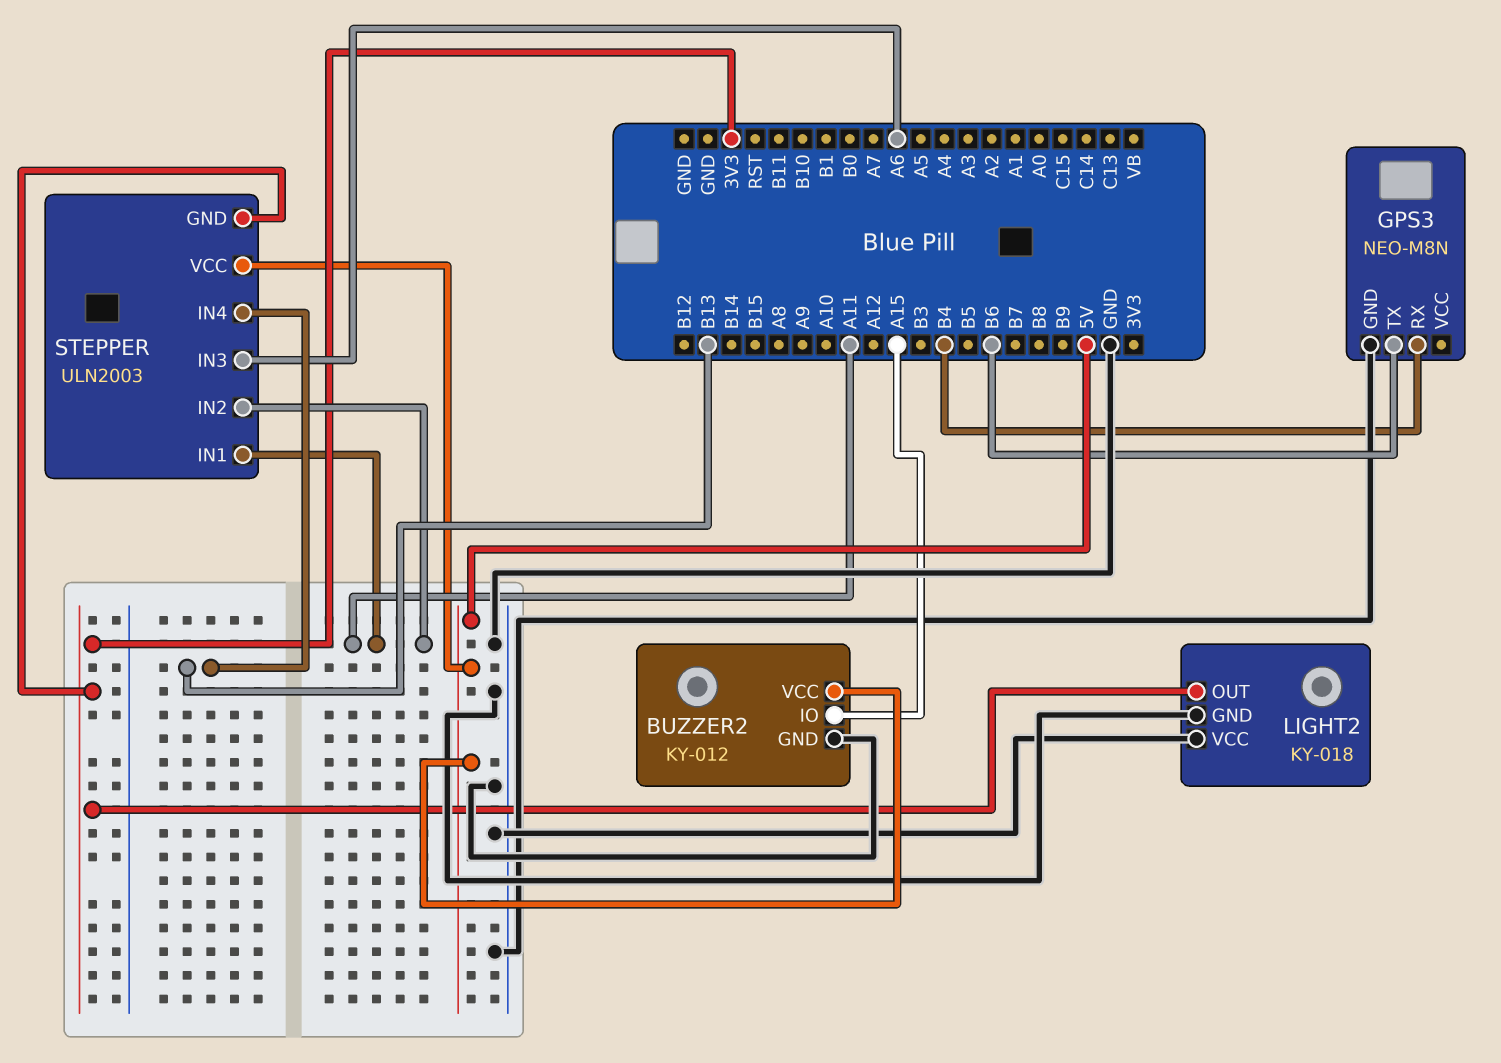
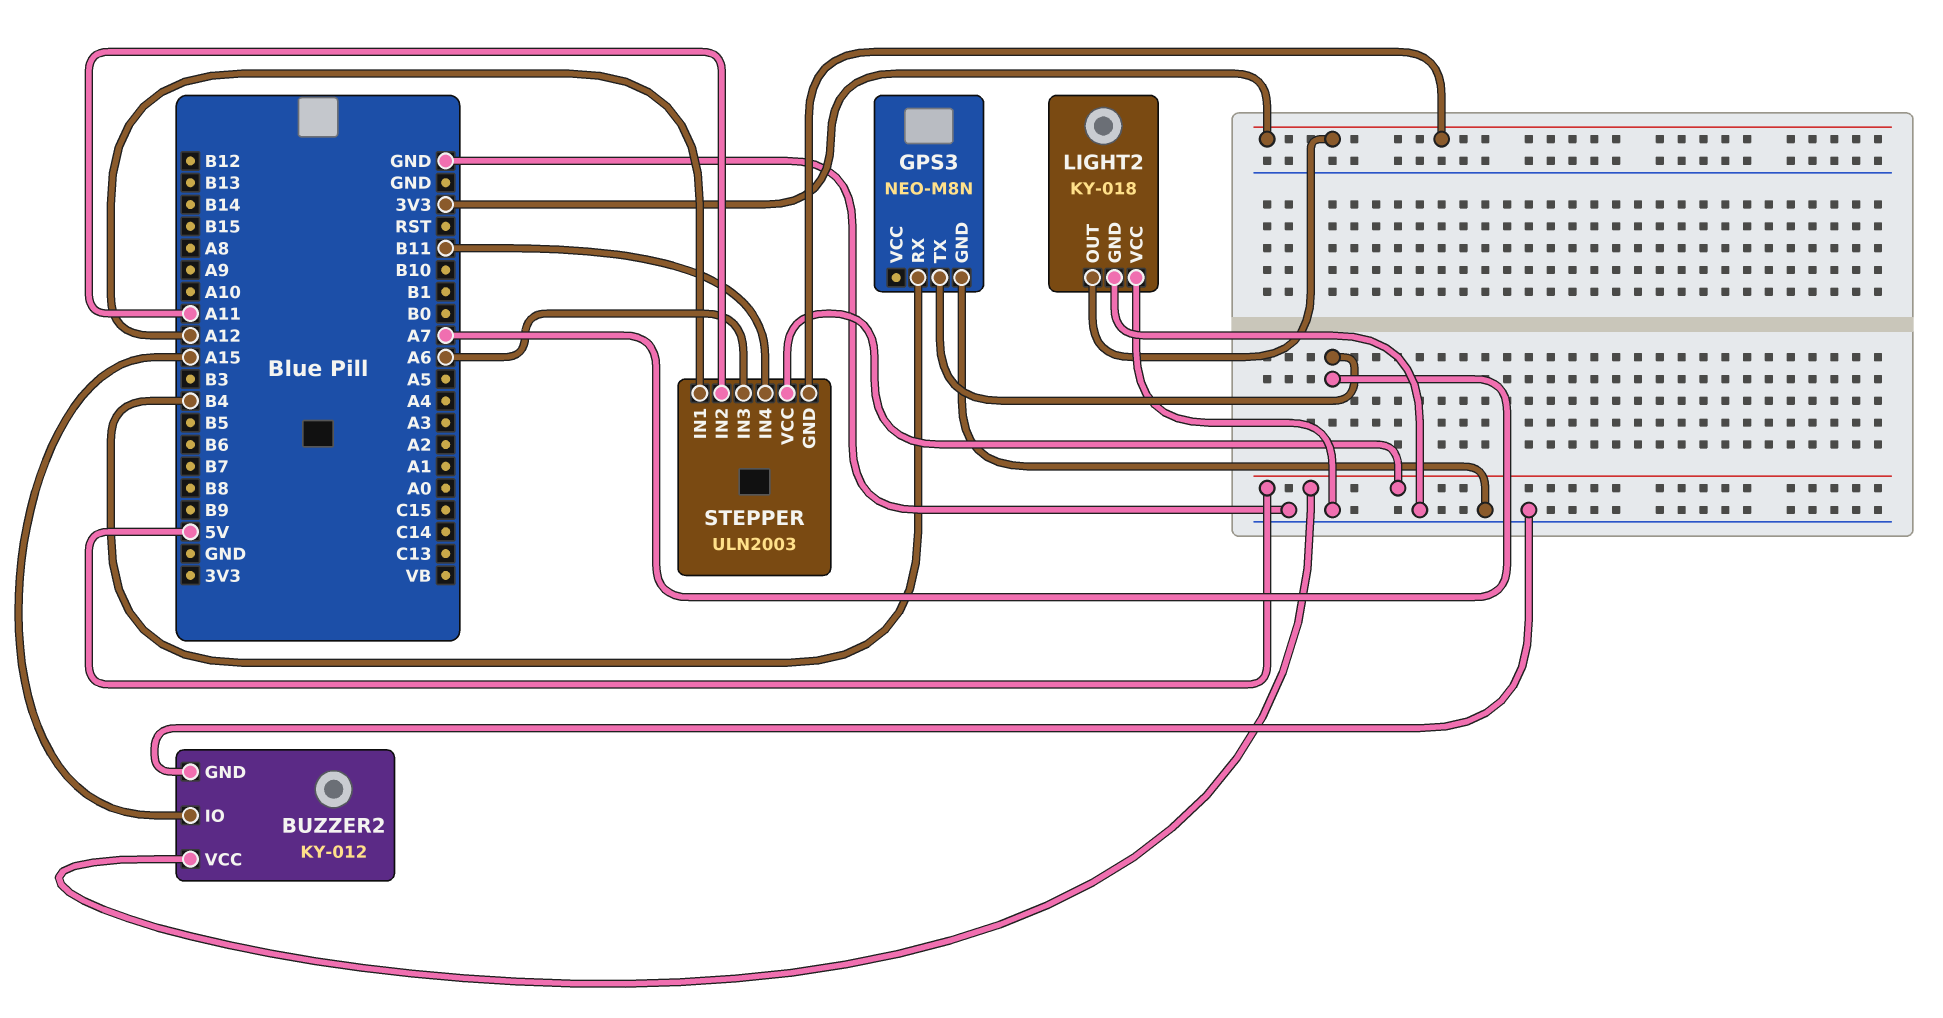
GPS3 pin TX: B6 -> A7
STEPPER pin IN1: A11 -> A12
STEPPER pin IN4: B13 -> B11

